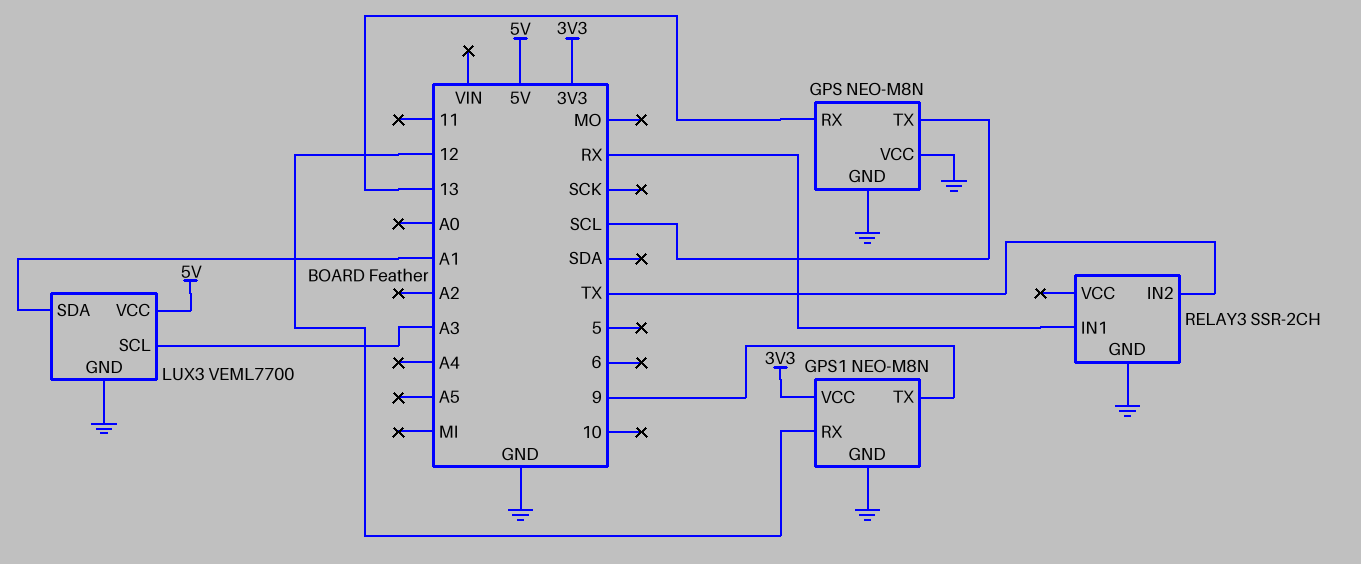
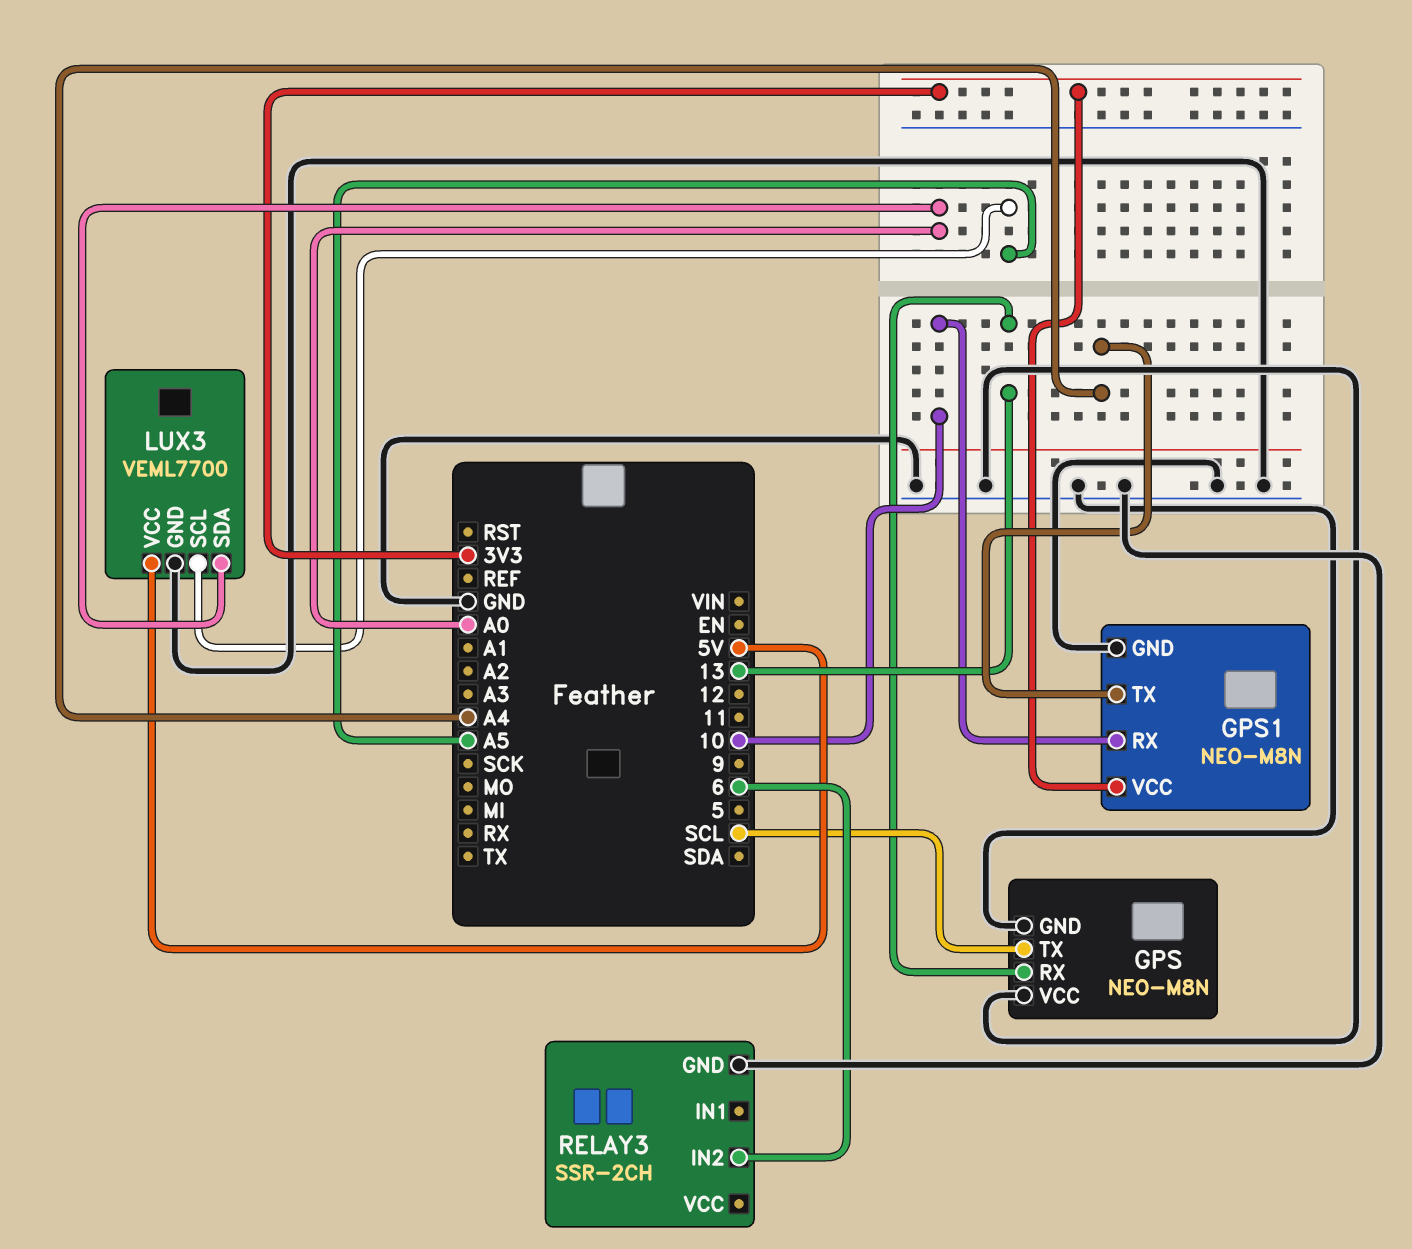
GPS1 pin RX: 12 -> 10
GPS1 pin TX: 9 -> A4
LUX3 pin SCL: A3 -> A5
LUX3 pin SDA: A1 -> A0
RELAY3 pin IN1: RX -> none
RELAY3 pin IN2: TX -> 6

